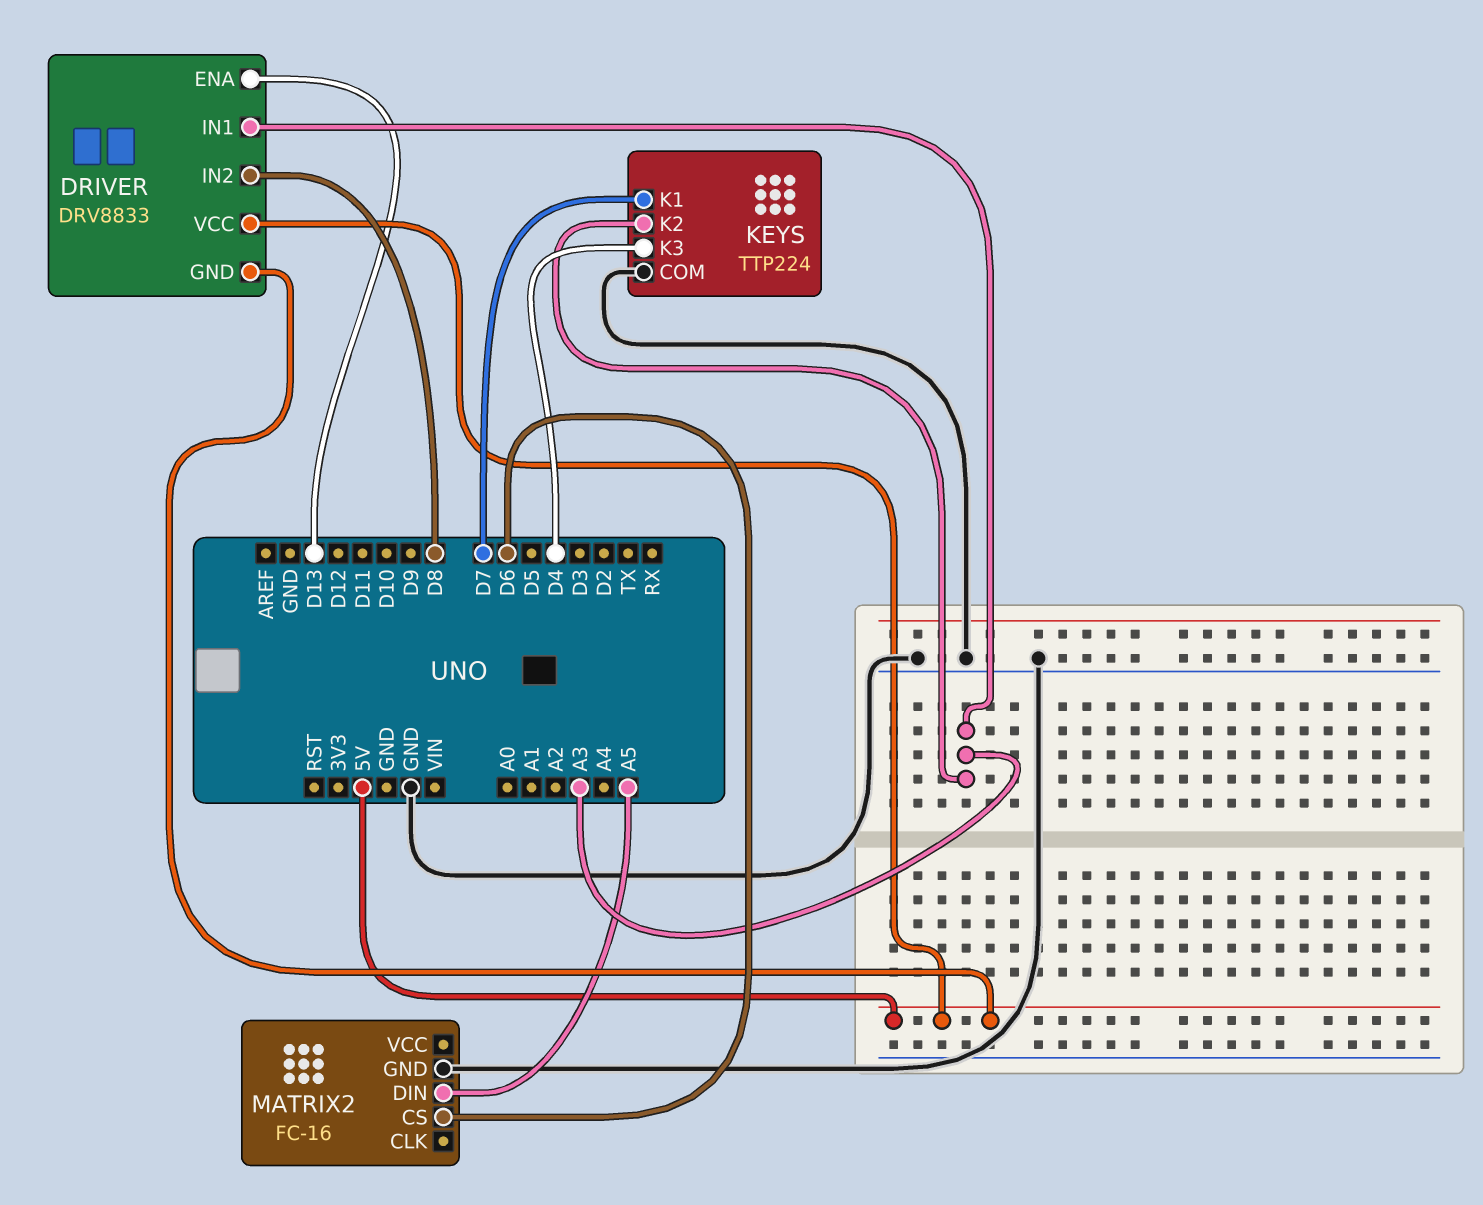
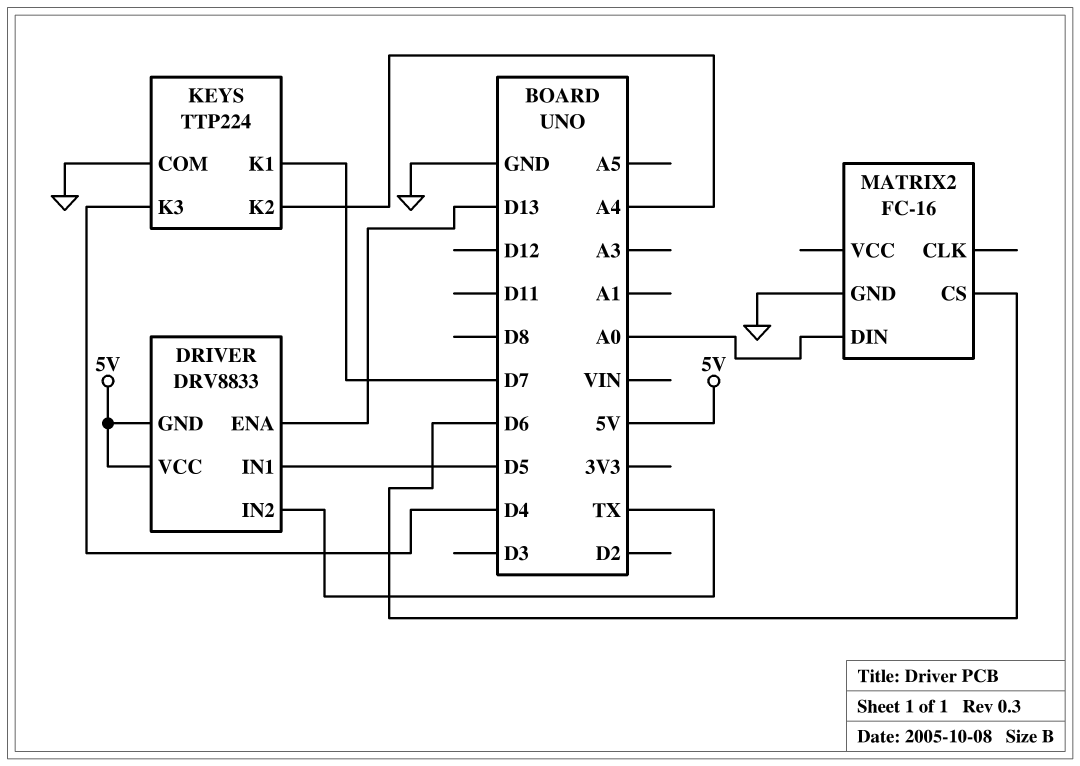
DRIVER pin IN1: A3 -> D5
DRIVER pin IN2: D8 -> TX
KEYS pin K2: A3 -> A4
MATRIX2 pin DIN: A5 -> A0

